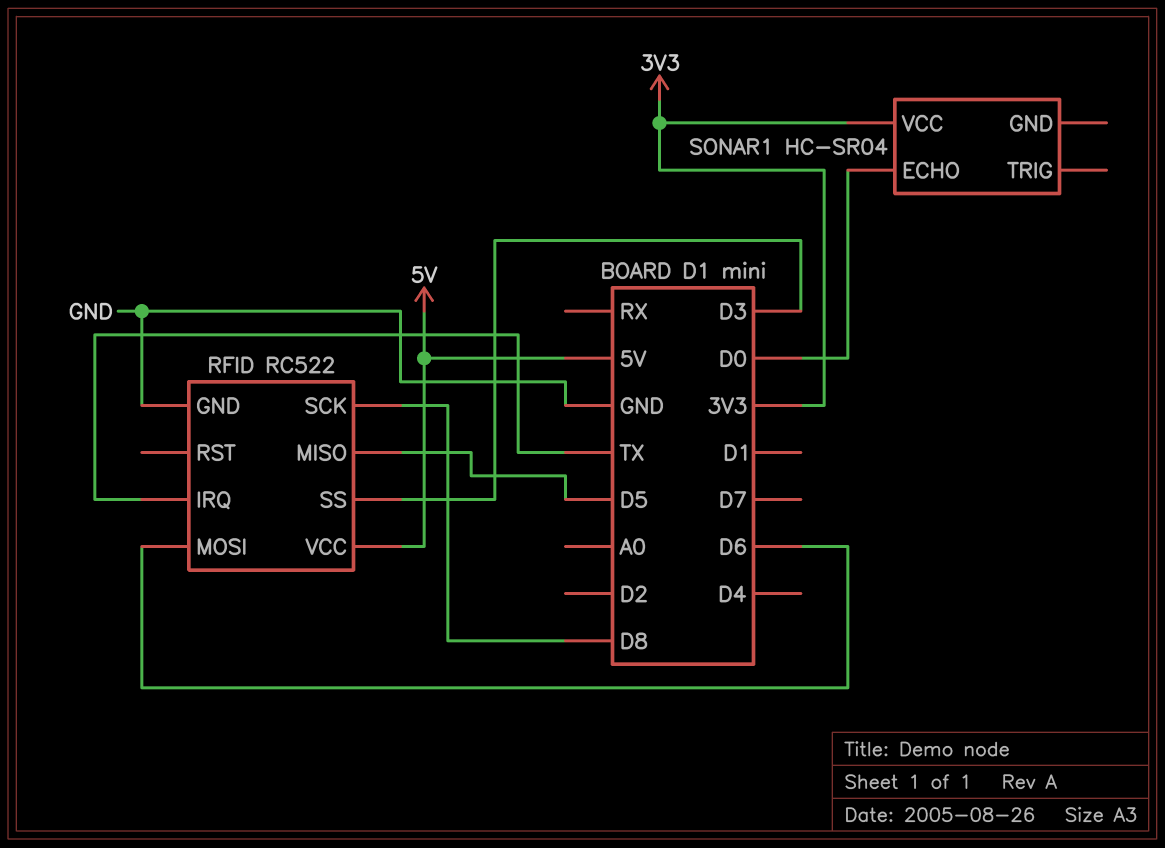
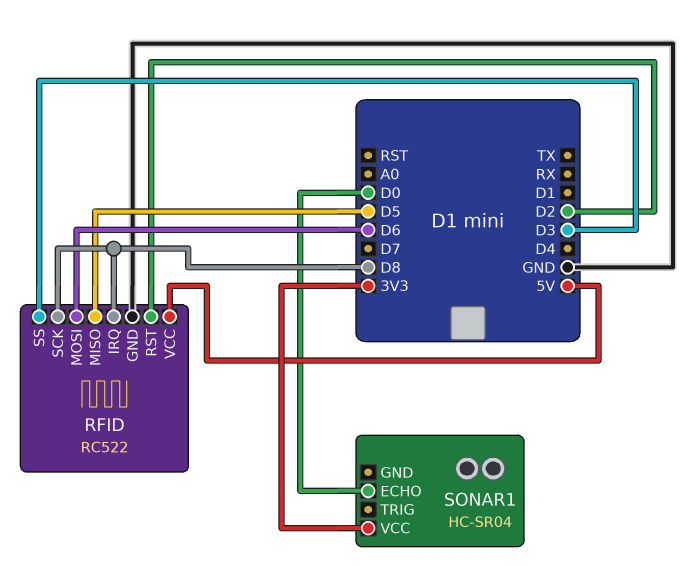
RFID pin IRQ: TX -> D8
RFID pin RST: none -> D2

